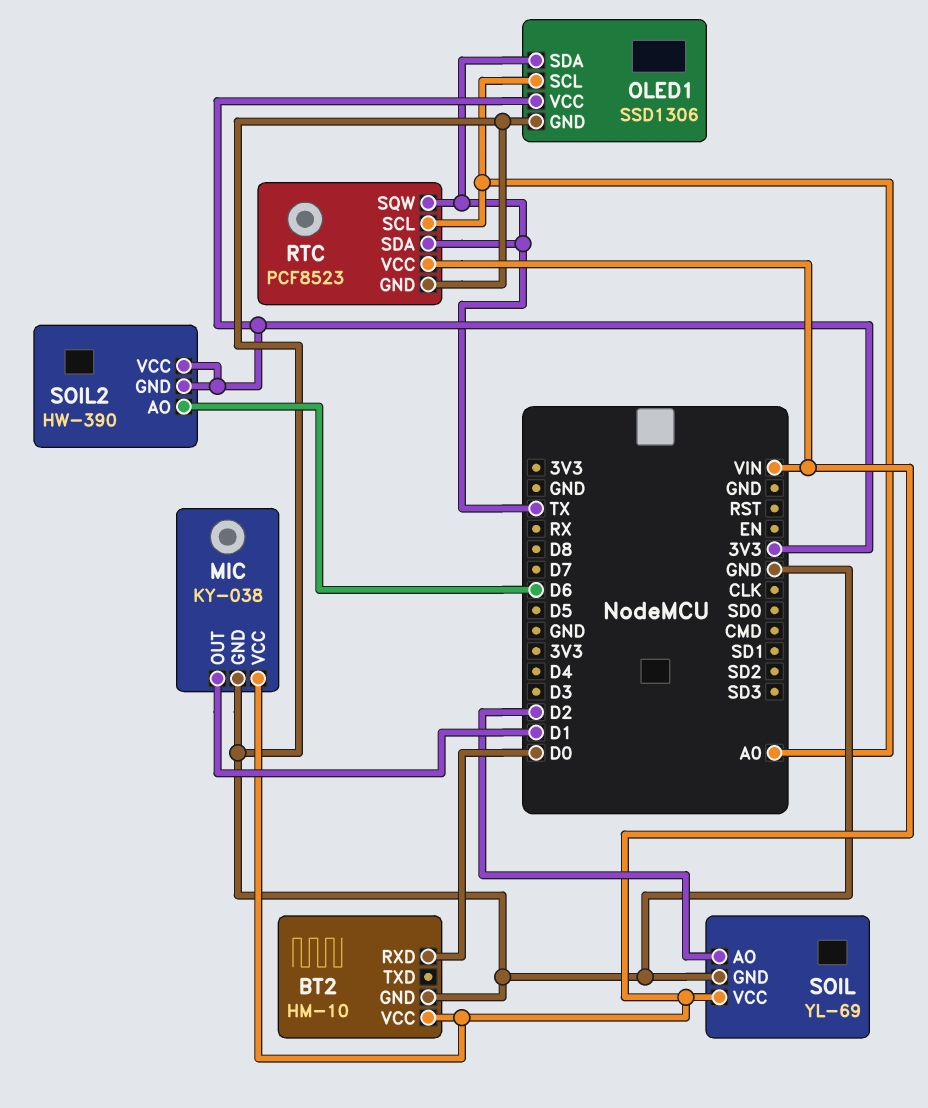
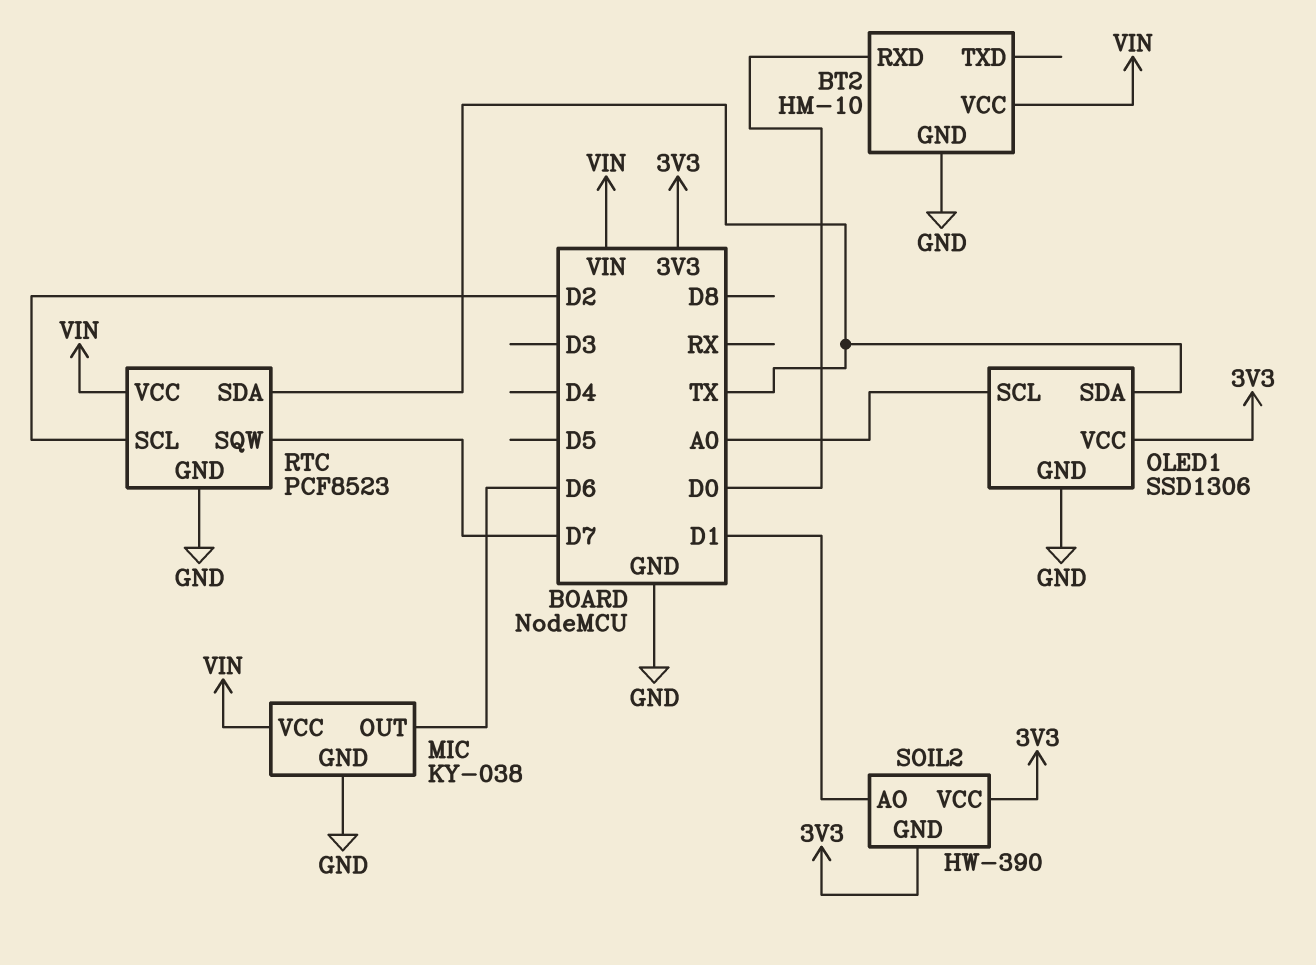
MIC pin OUT: D1 -> D6
RTC pin SCL: A0 -> D2
RTC pin SQW: TX -> D7
SOIL: YL-69 -> none
SOIL pin AO: D2 -> none
SOIL pin GND: GND -> none
SOIL pin VCC: VIN -> none
SOIL2 pin AO: D6 -> D1

